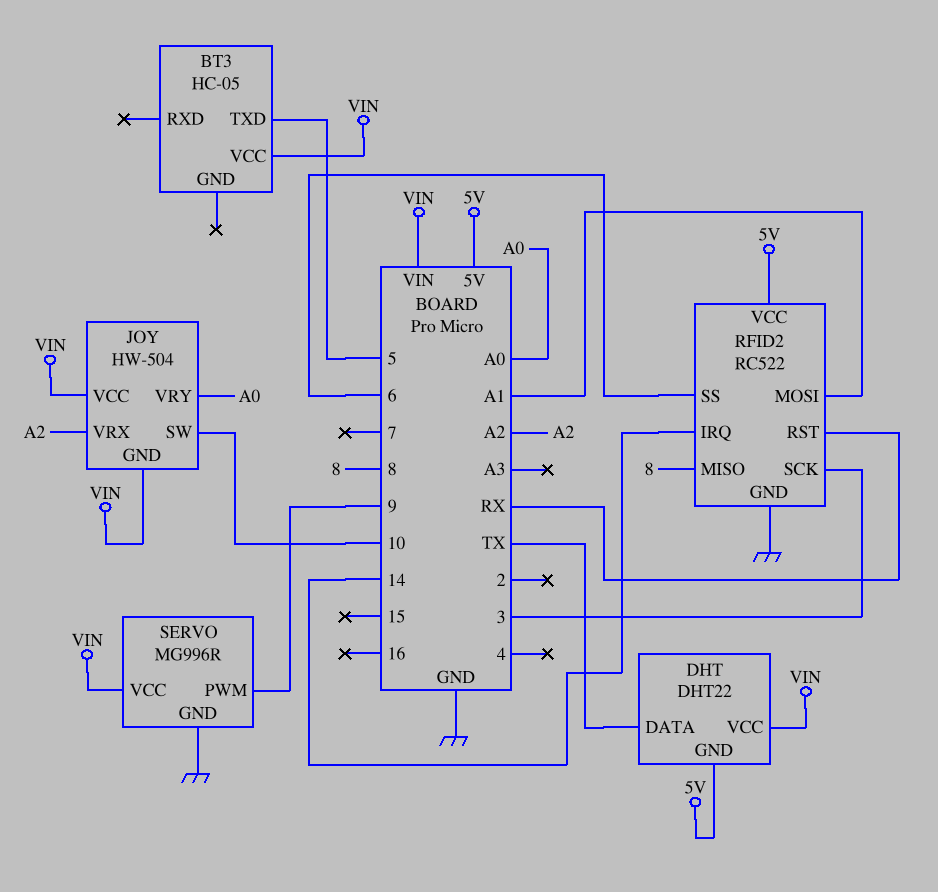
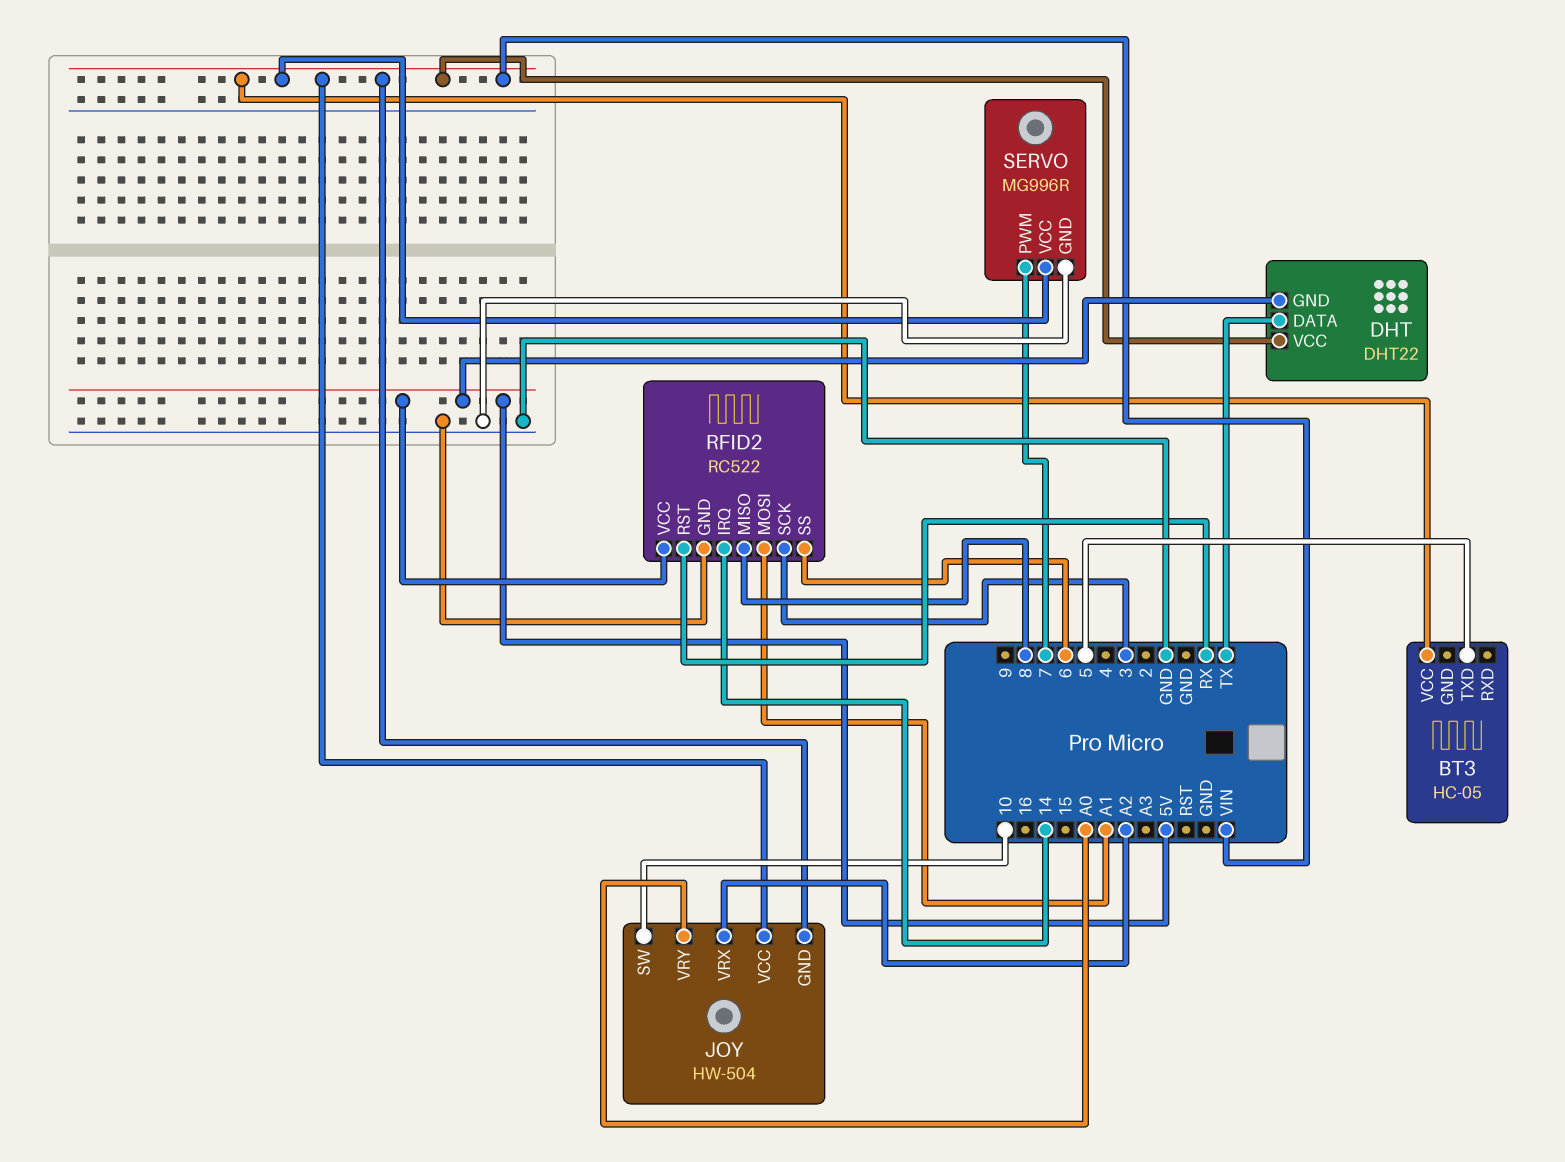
SERVO pin PWM: 9 -> 7

